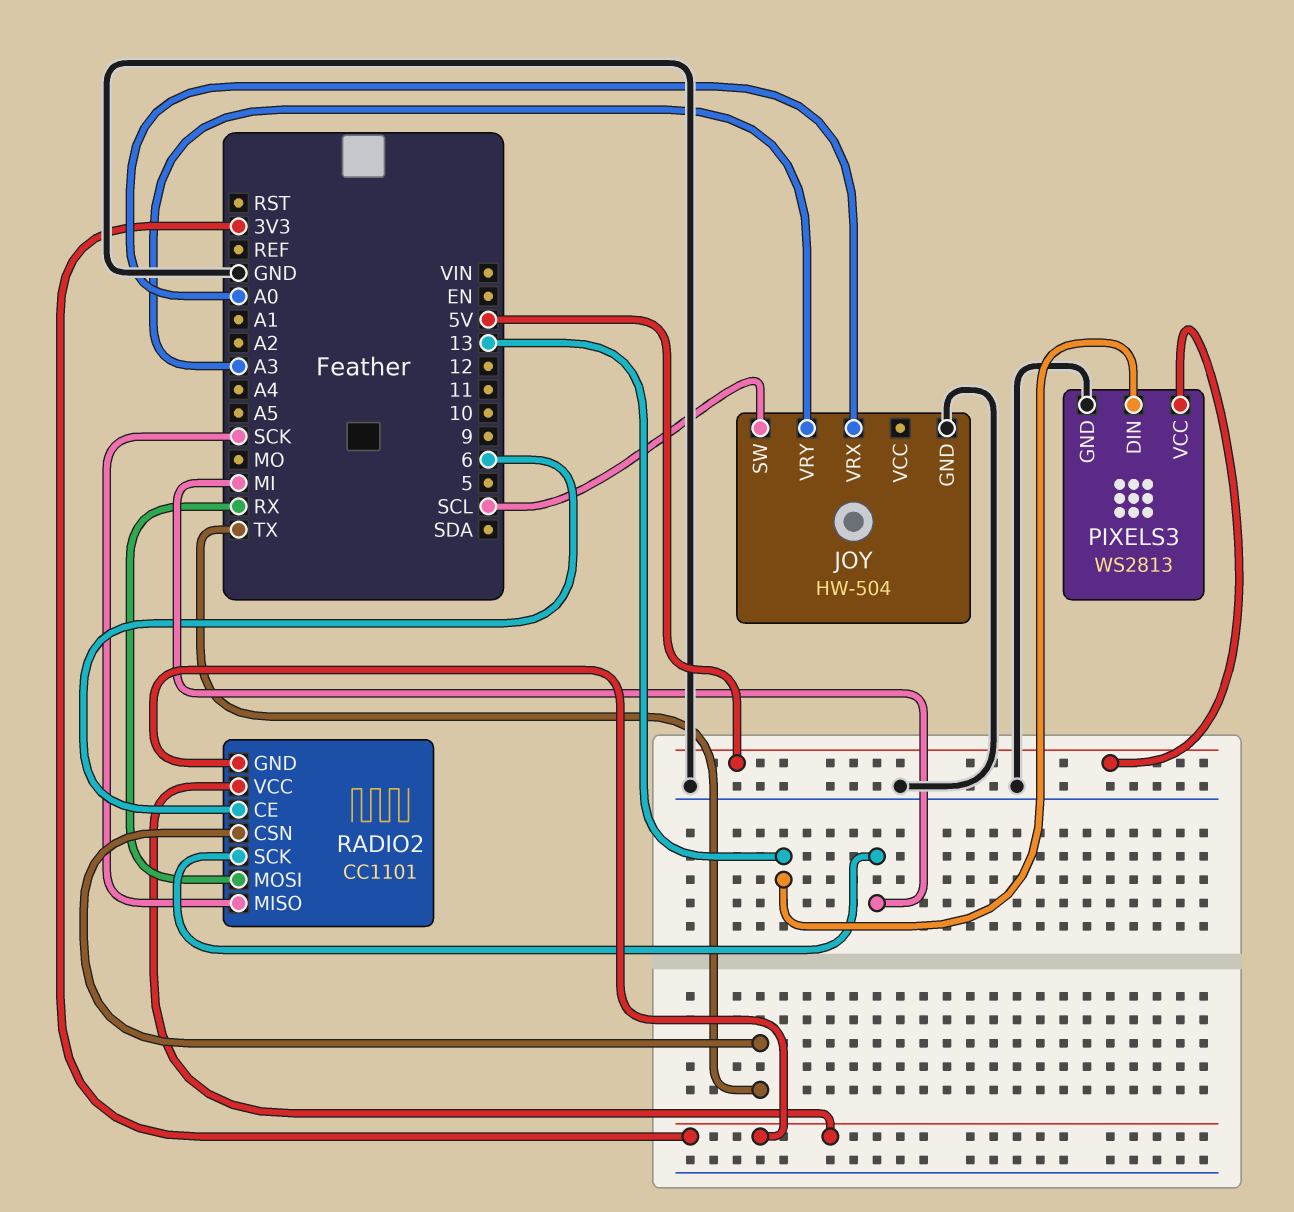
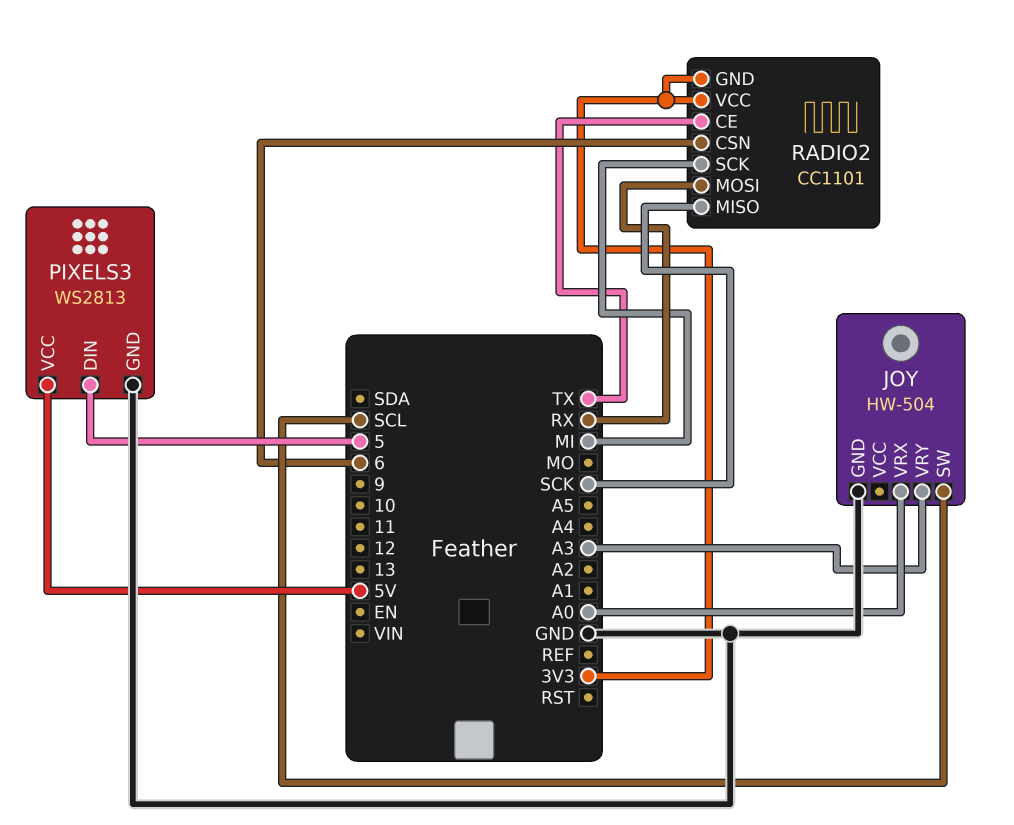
PIXELS3 pin DIN: 13 -> 5
RADIO2 pin CE: 6 -> TX
RADIO2 pin CSN: TX -> 6

